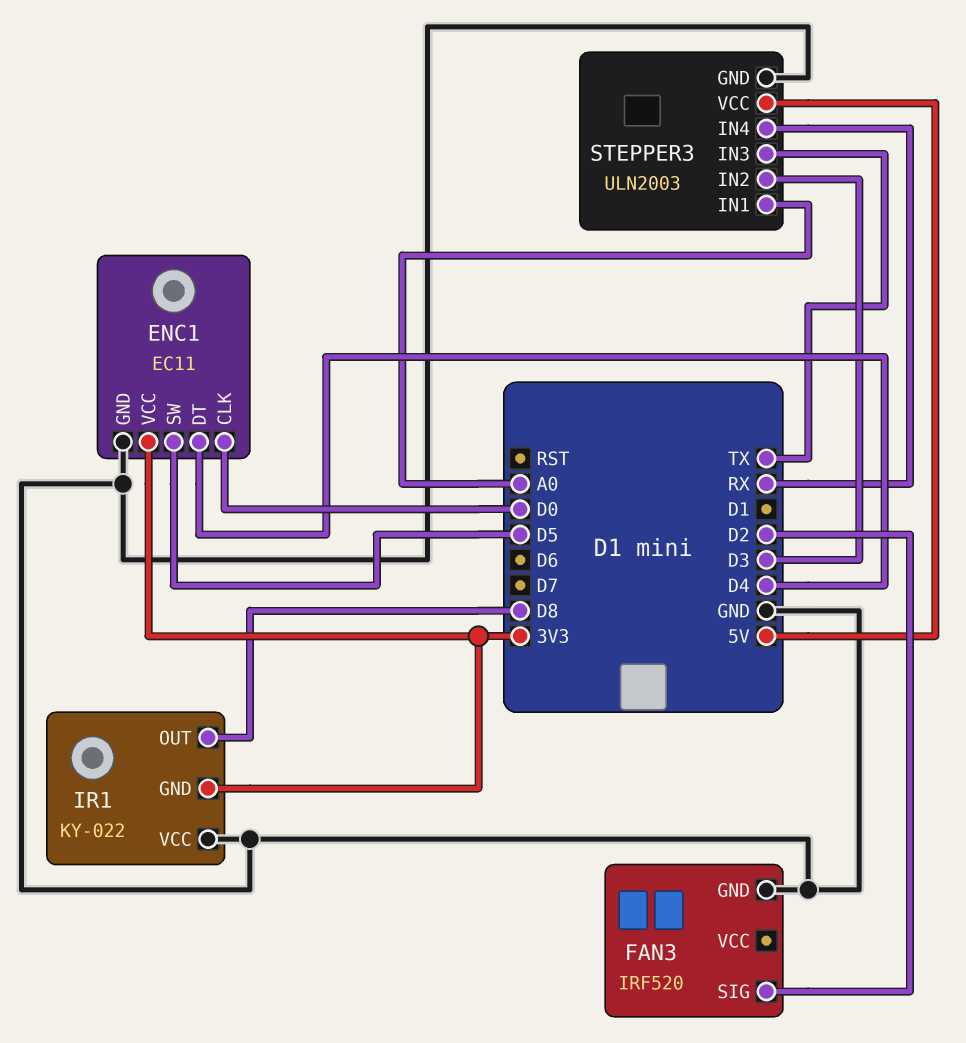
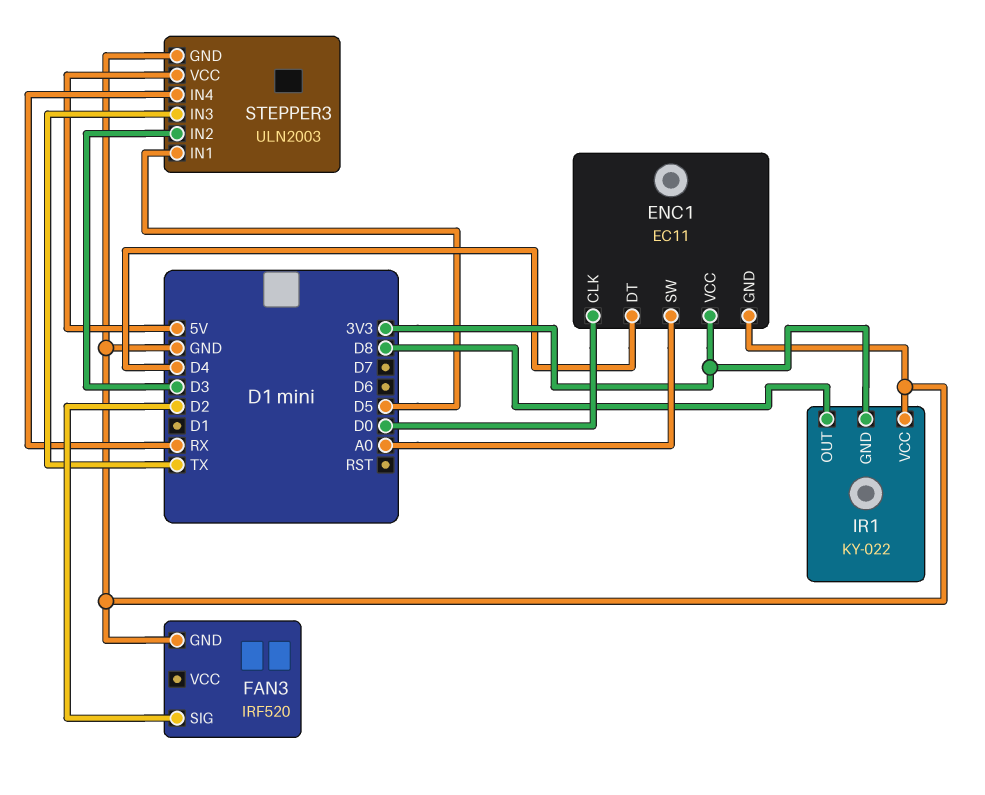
ENC1 pin SW: D5 -> A0
STEPPER3 pin IN1: A0 -> D5

